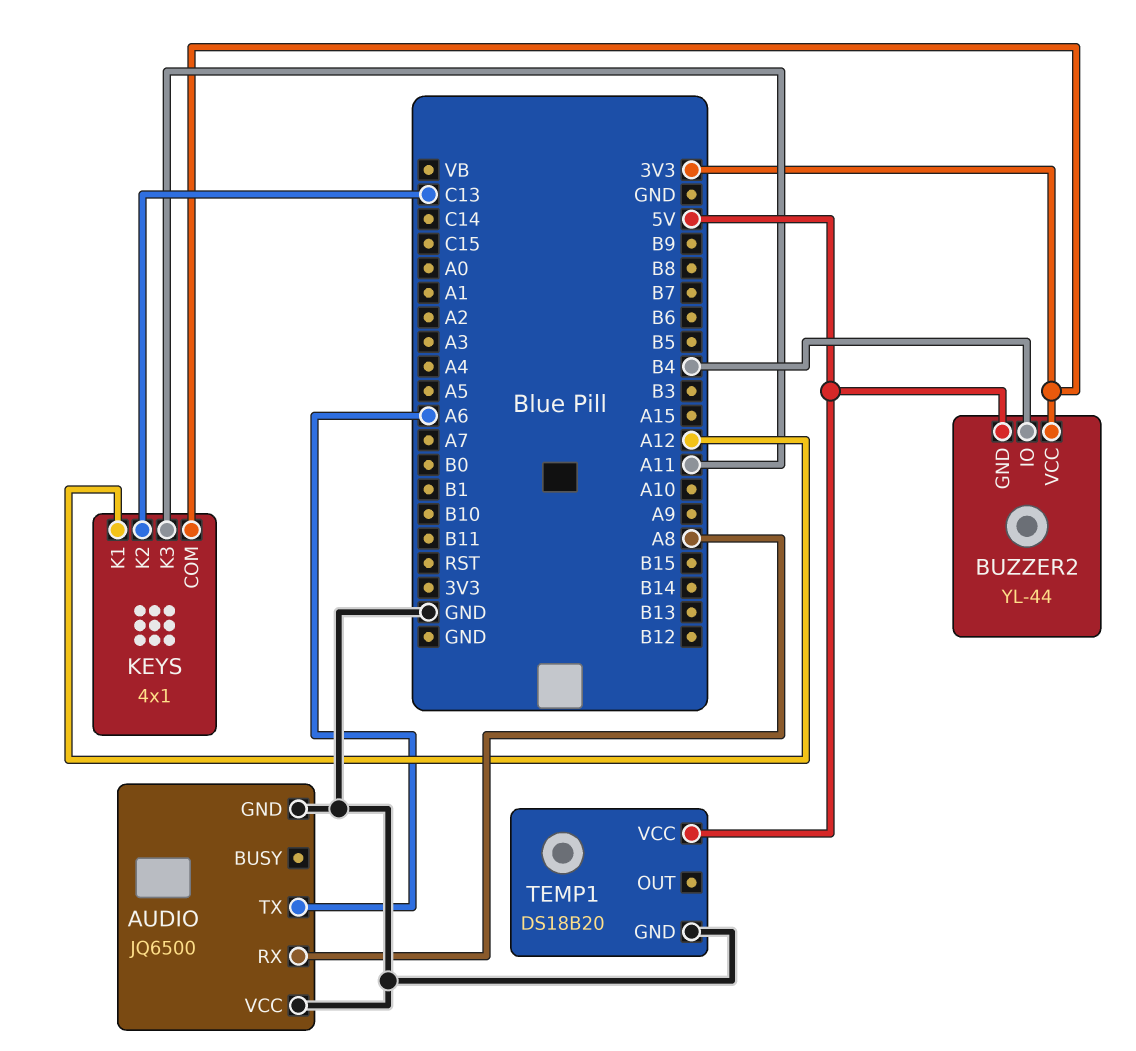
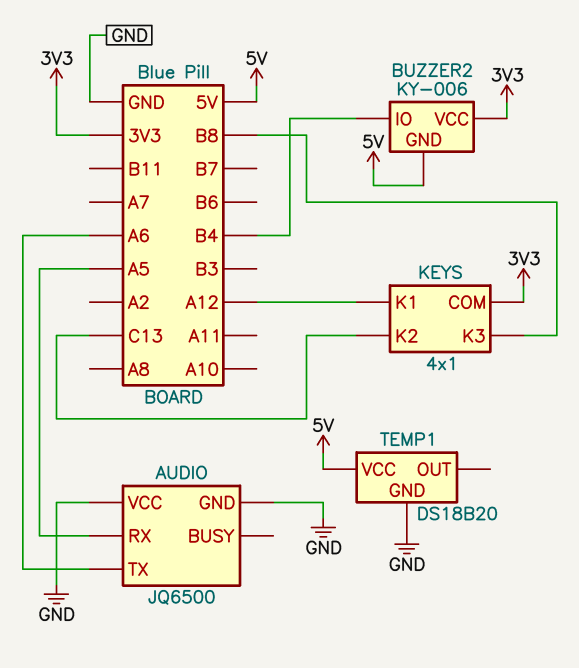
AUDIO pin RX: A8 -> A5
BUZZER2: YL-44 -> KY-006
KEYS pin K3: A11 -> B8

